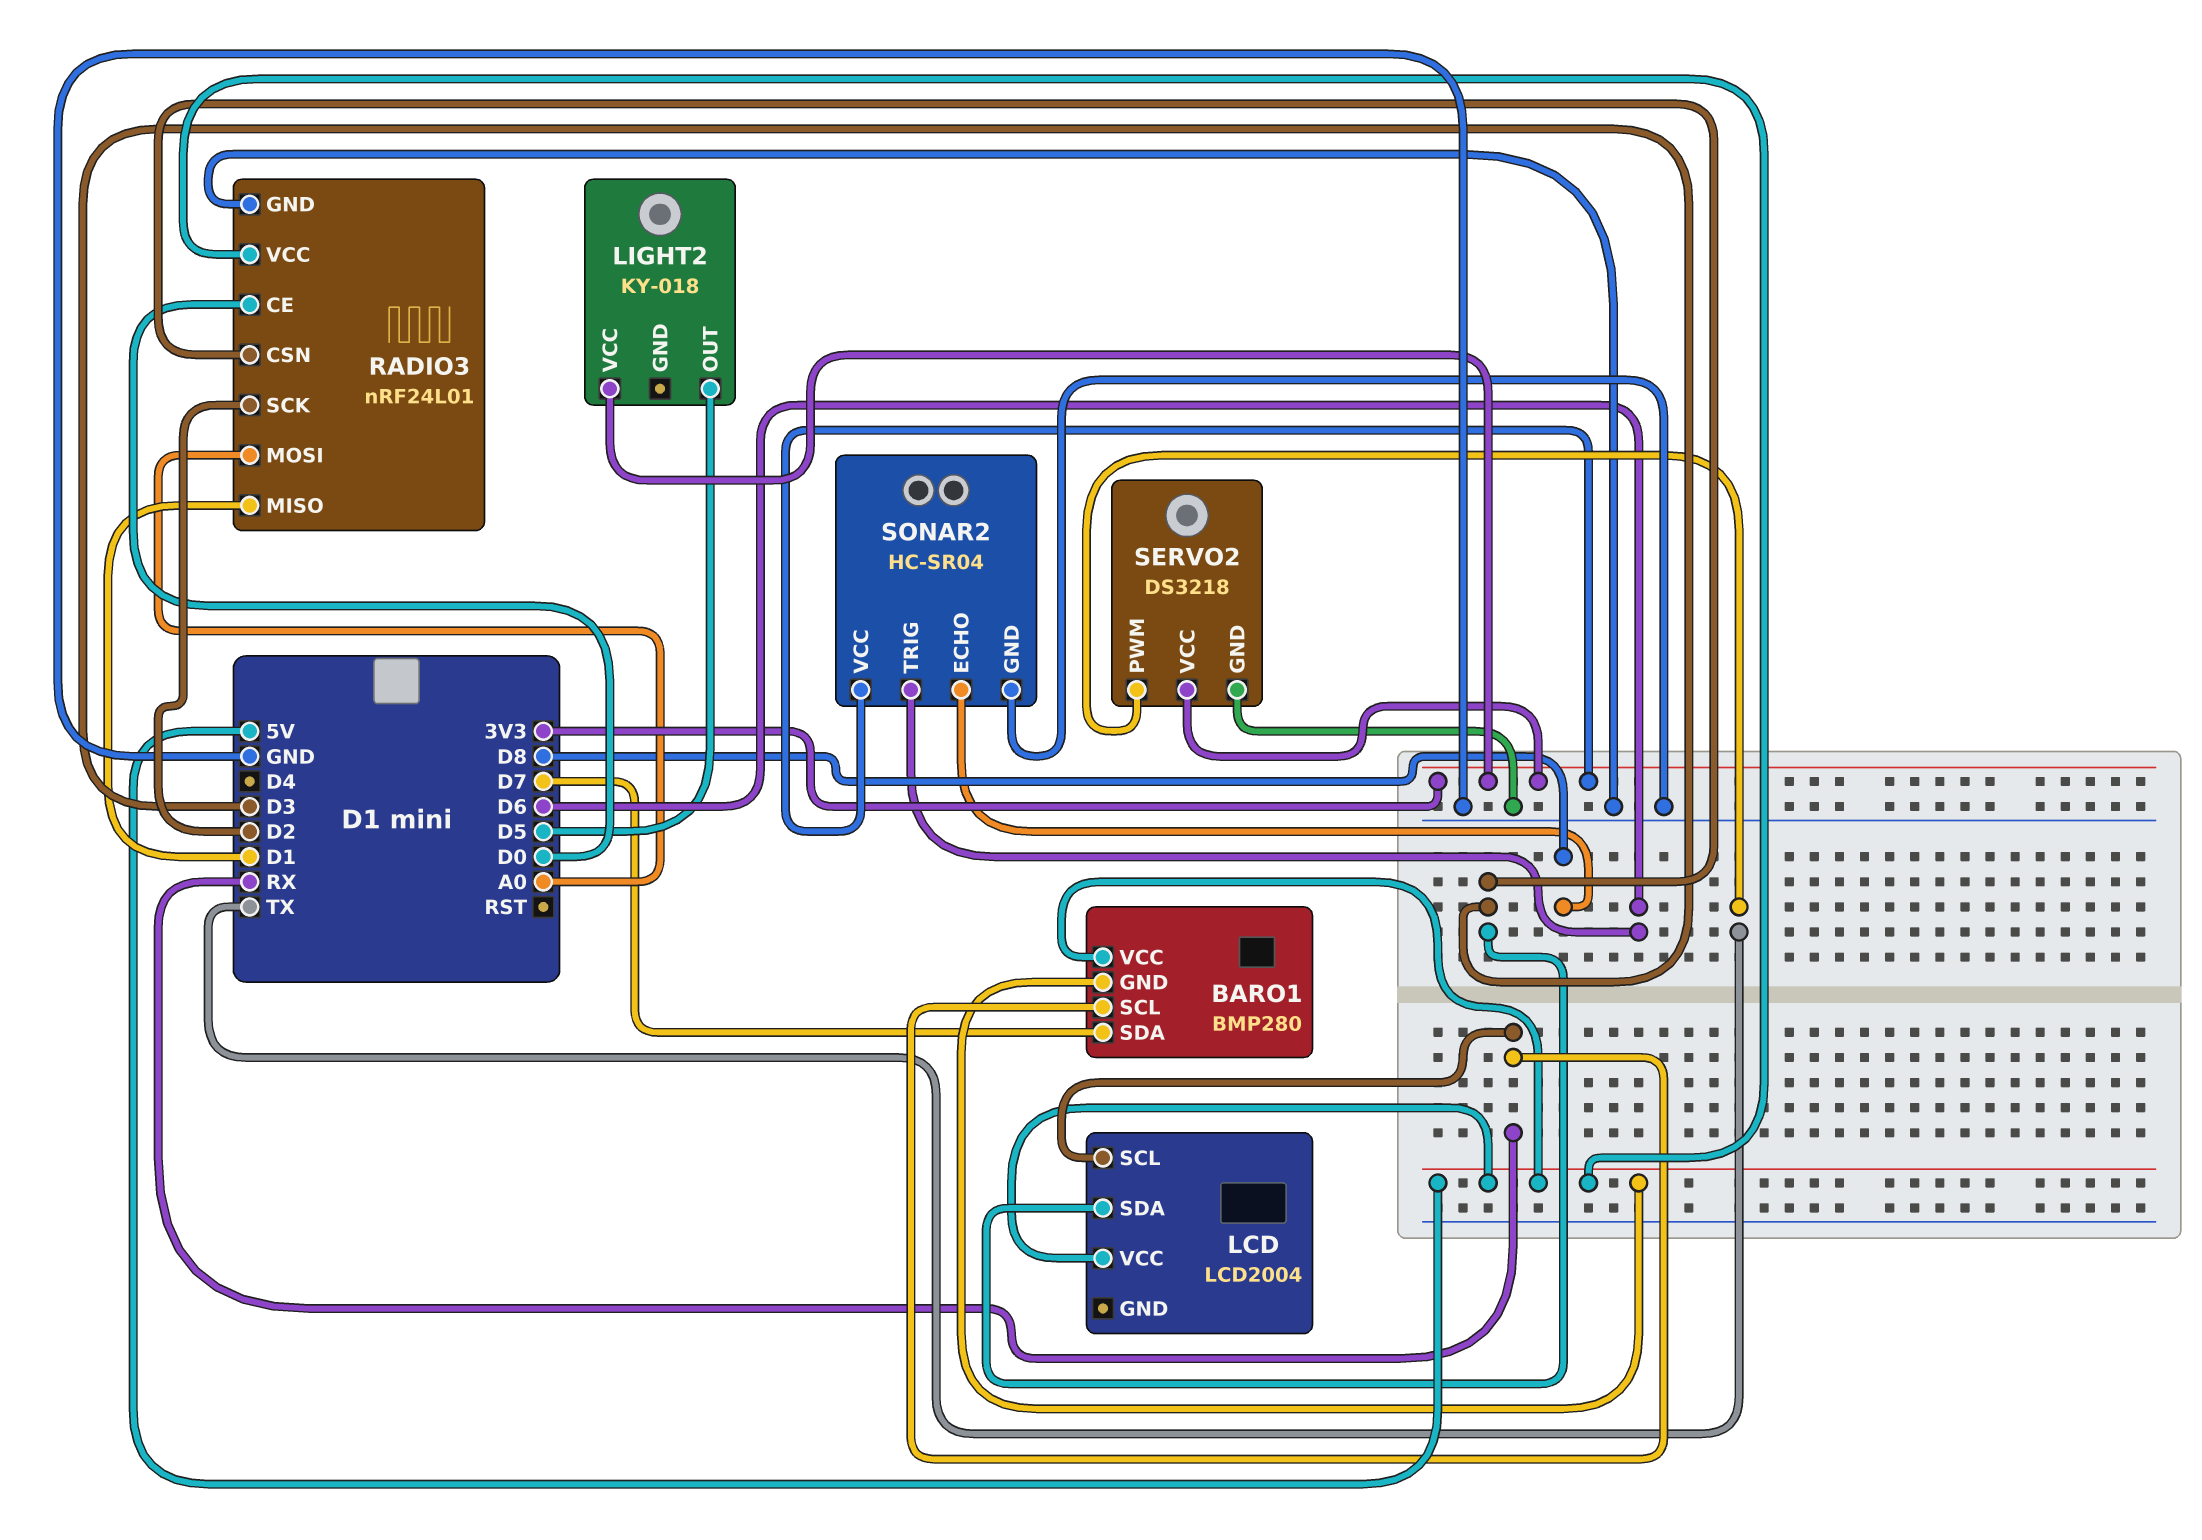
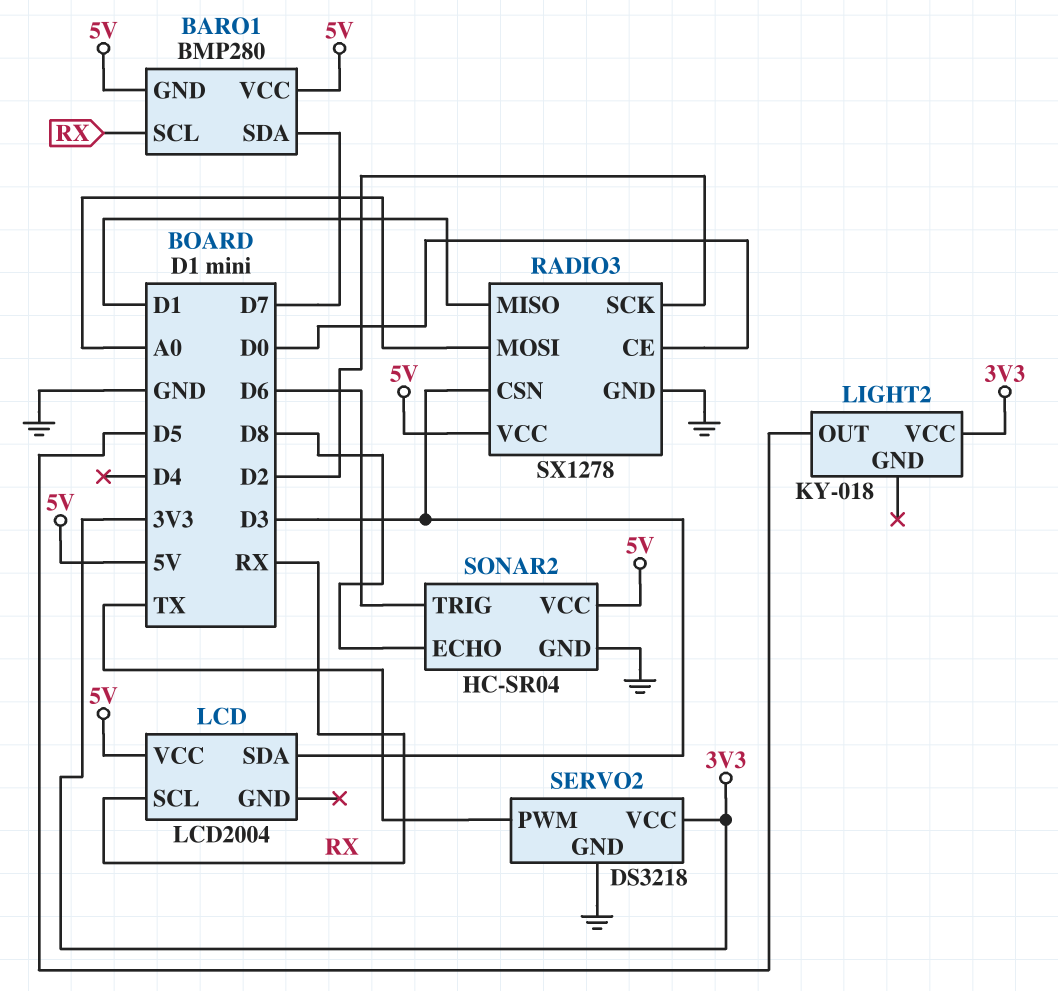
RADIO3: nRF24L01 -> SX1278
SONAR2 pin VCC: 3V3 -> 5V

